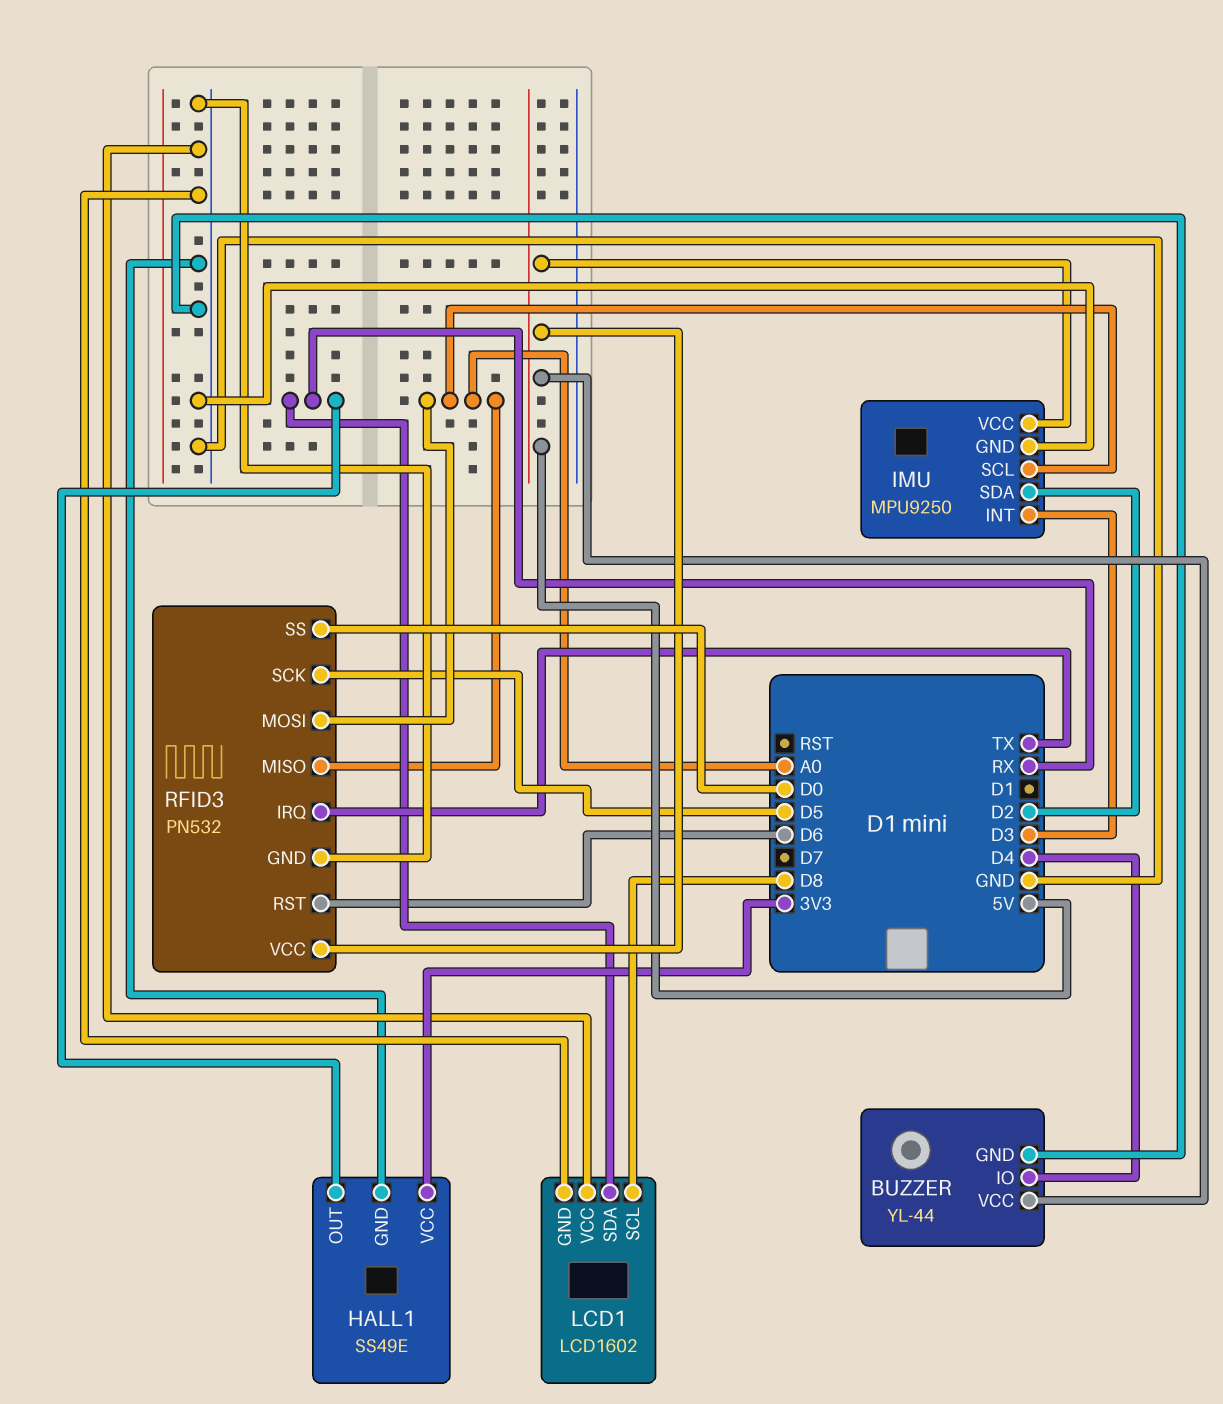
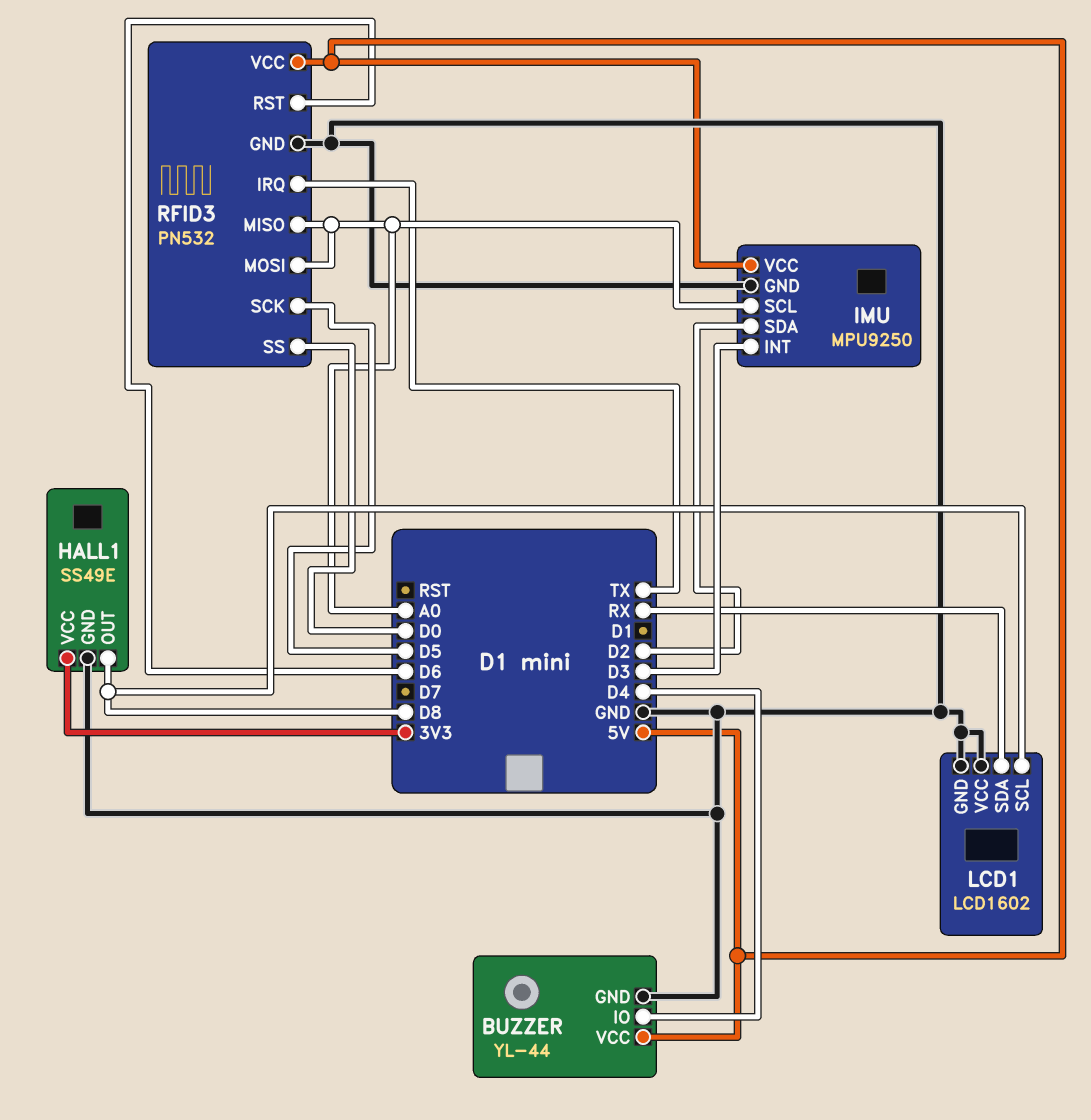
HALL1 pin OUT: RX -> D8

